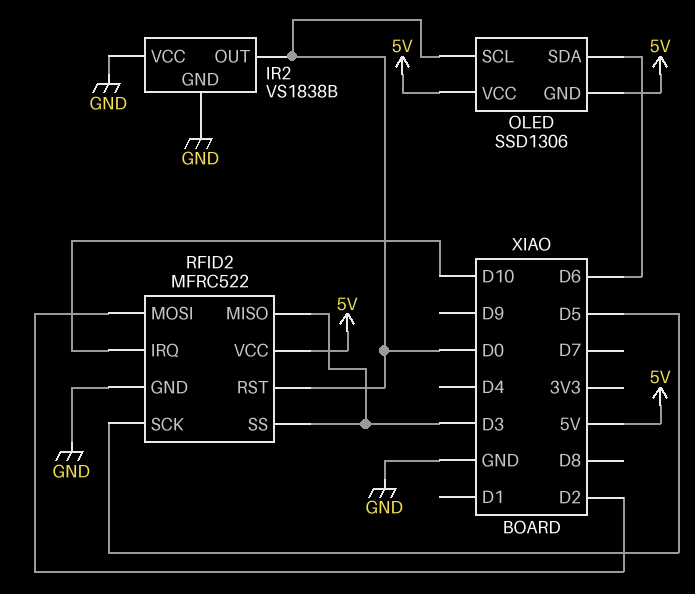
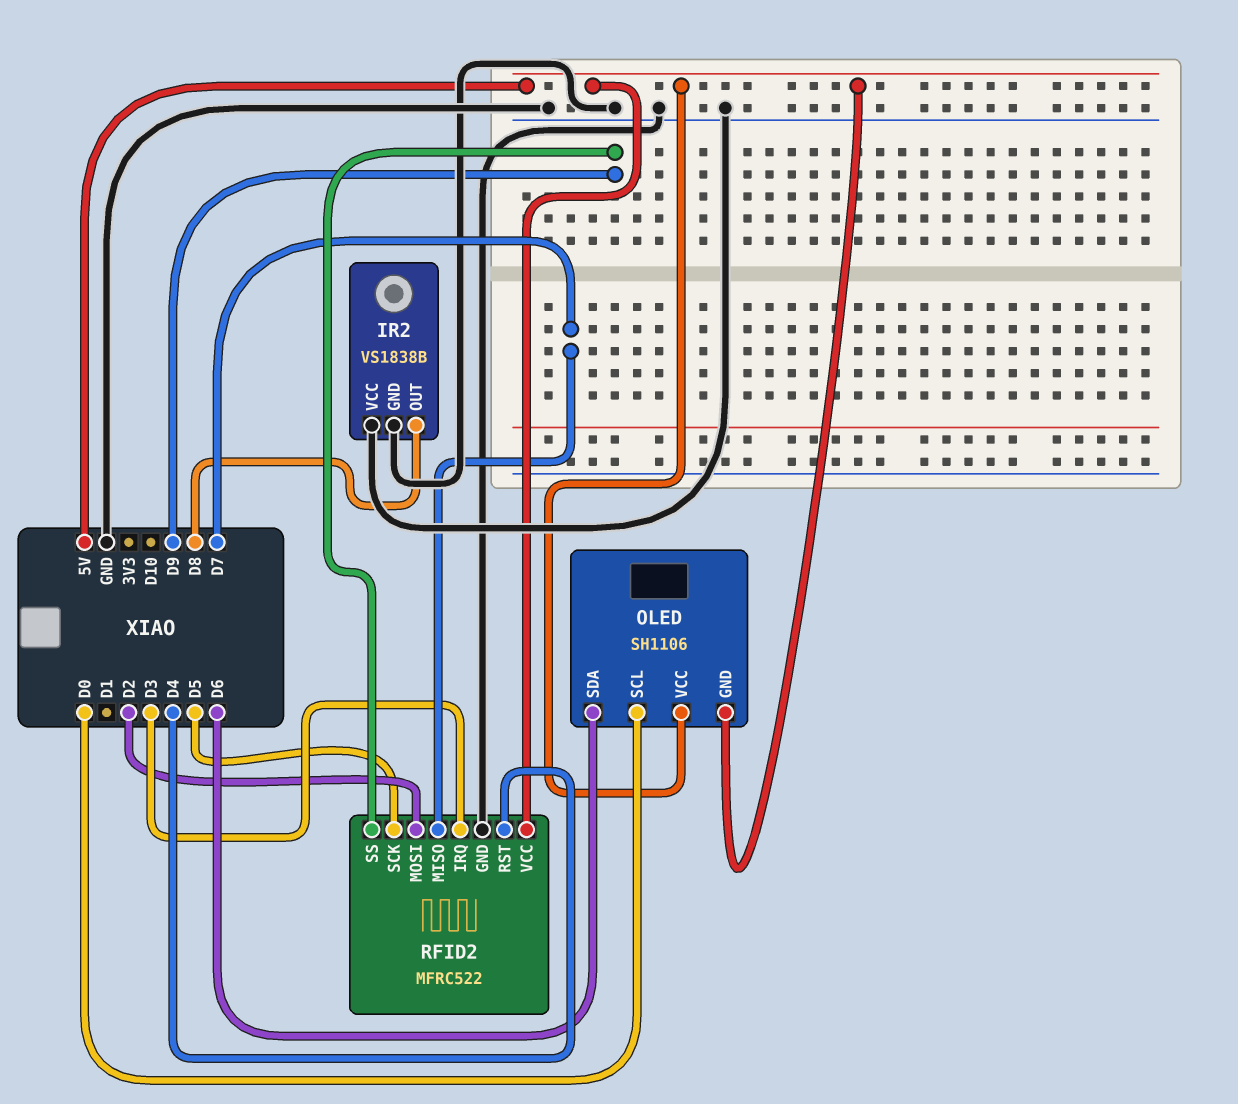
IR2 pin OUT: D0 -> D8
OLED: SSD1306 -> SH1106
RFID2 pin IRQ: D10 -> D3
RFID2 pin MISO: D3 -> D7
RFID2 pin RST: D0 -> D4
RFID2 pin SS: D3 -> D9

